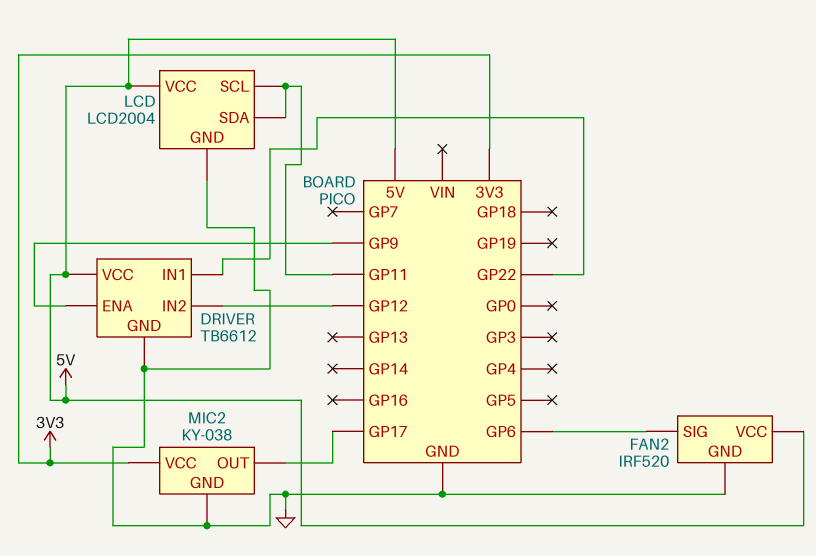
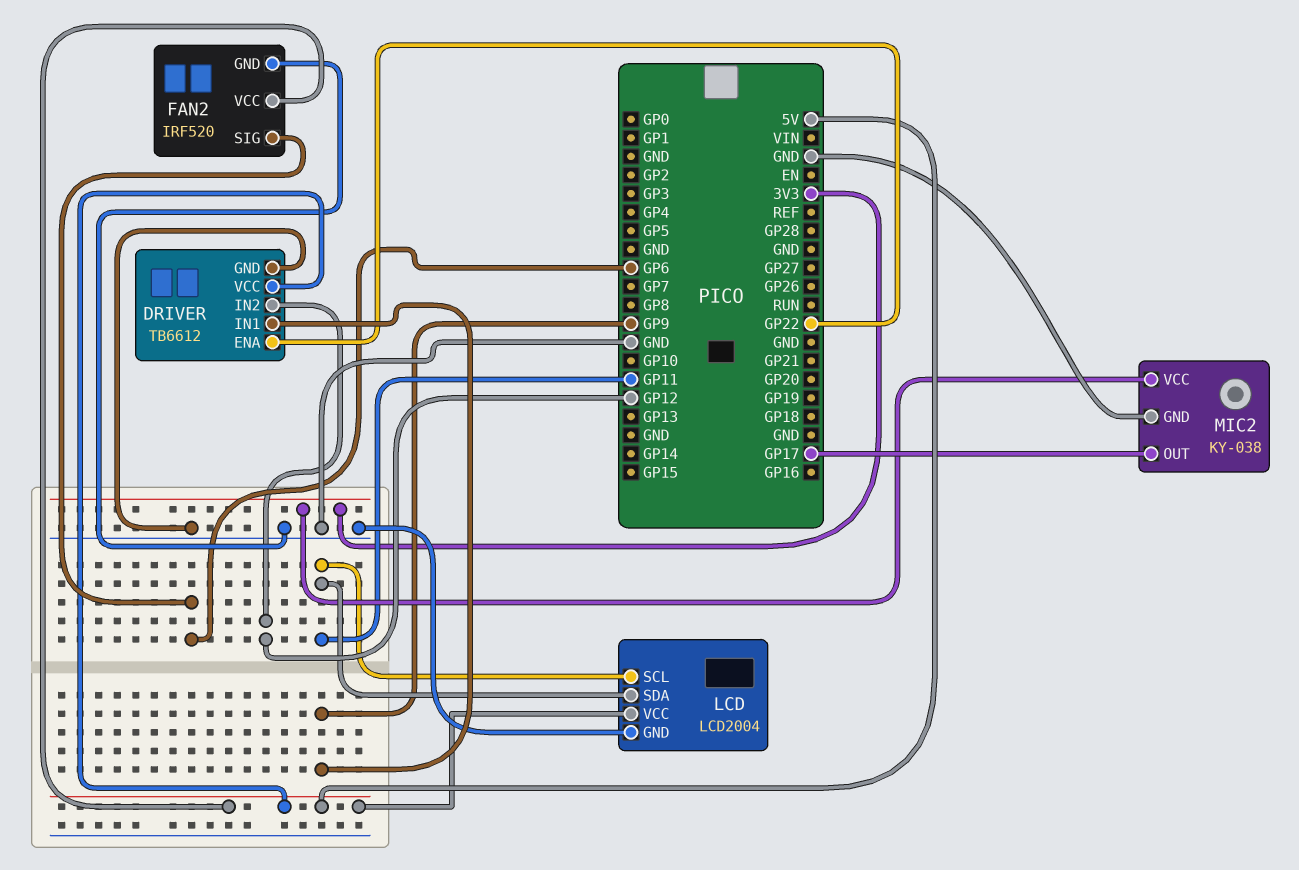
DRIVER pin ENA: GP9 -> GP22
DRIVER pin IN1: GP22 -> GP9

